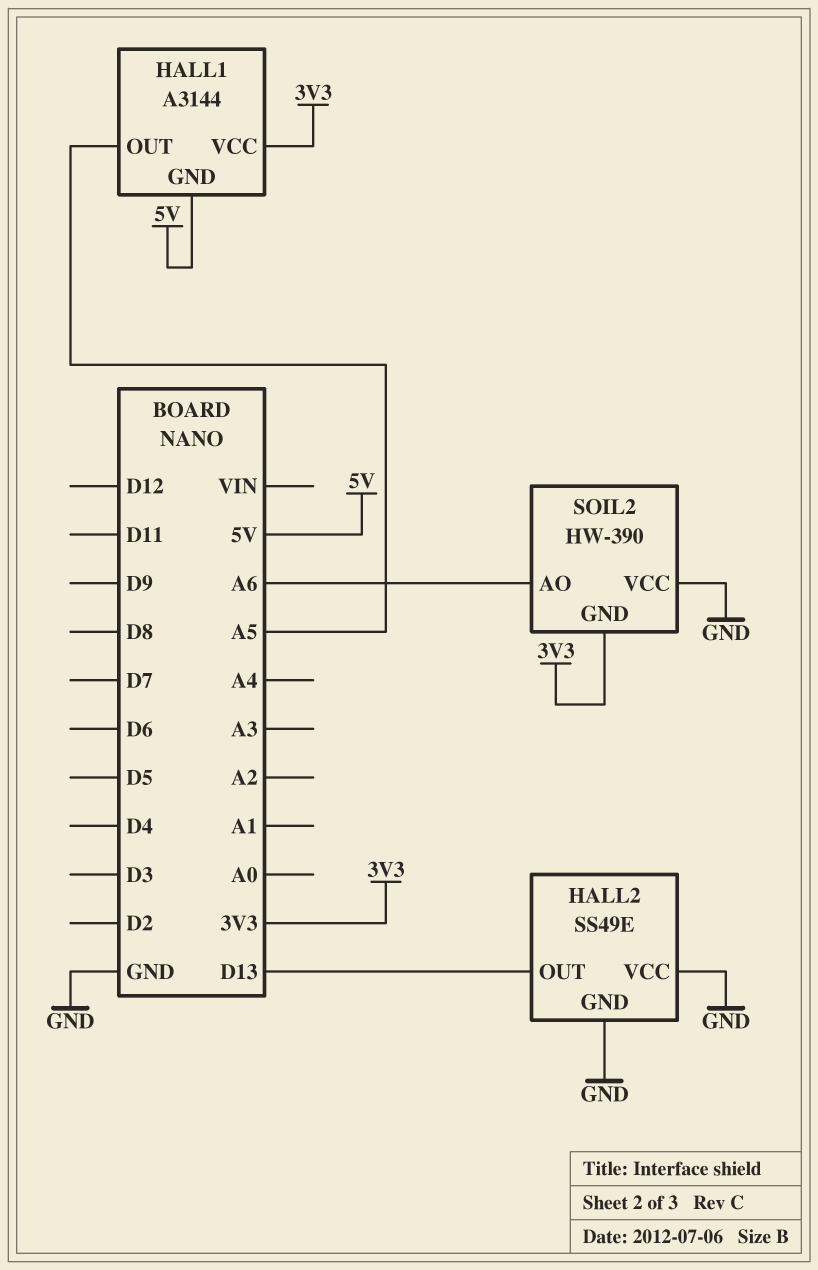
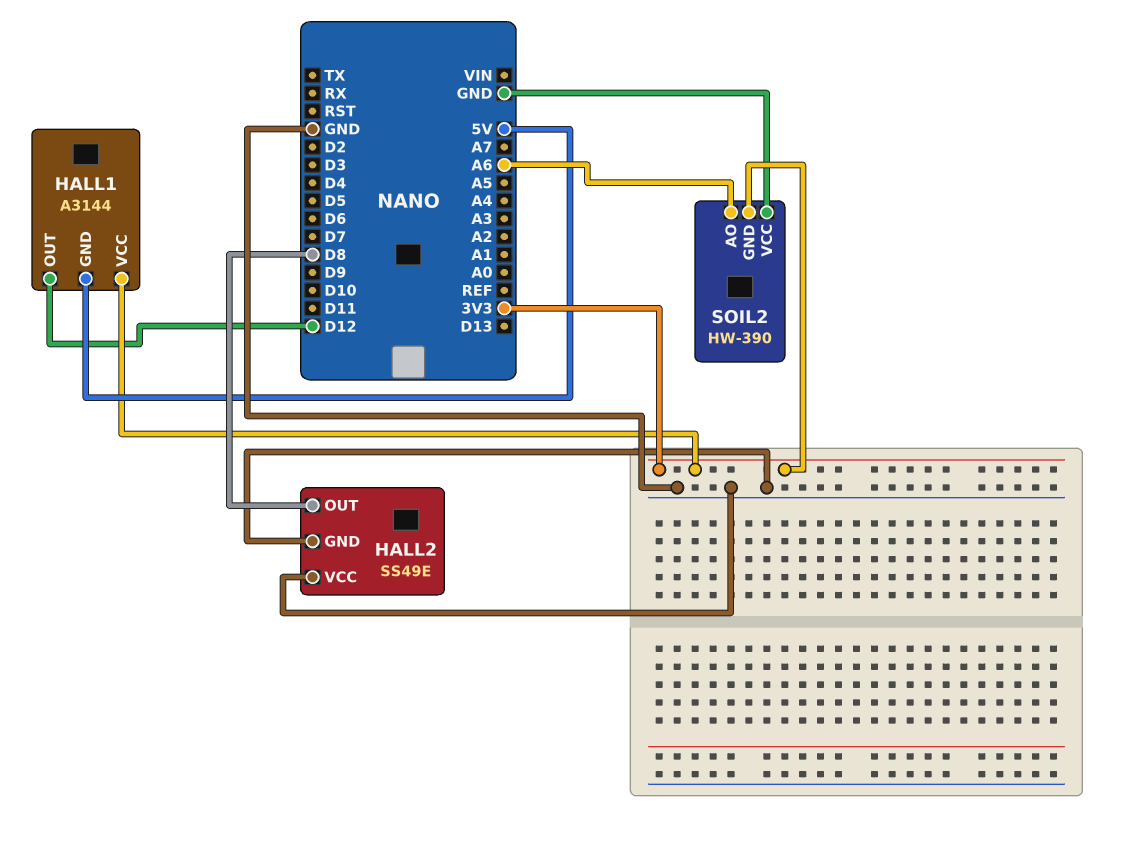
HALL1 pin OUT: A5 -> D12
HALL2 pin OUT: D13 -> D8

